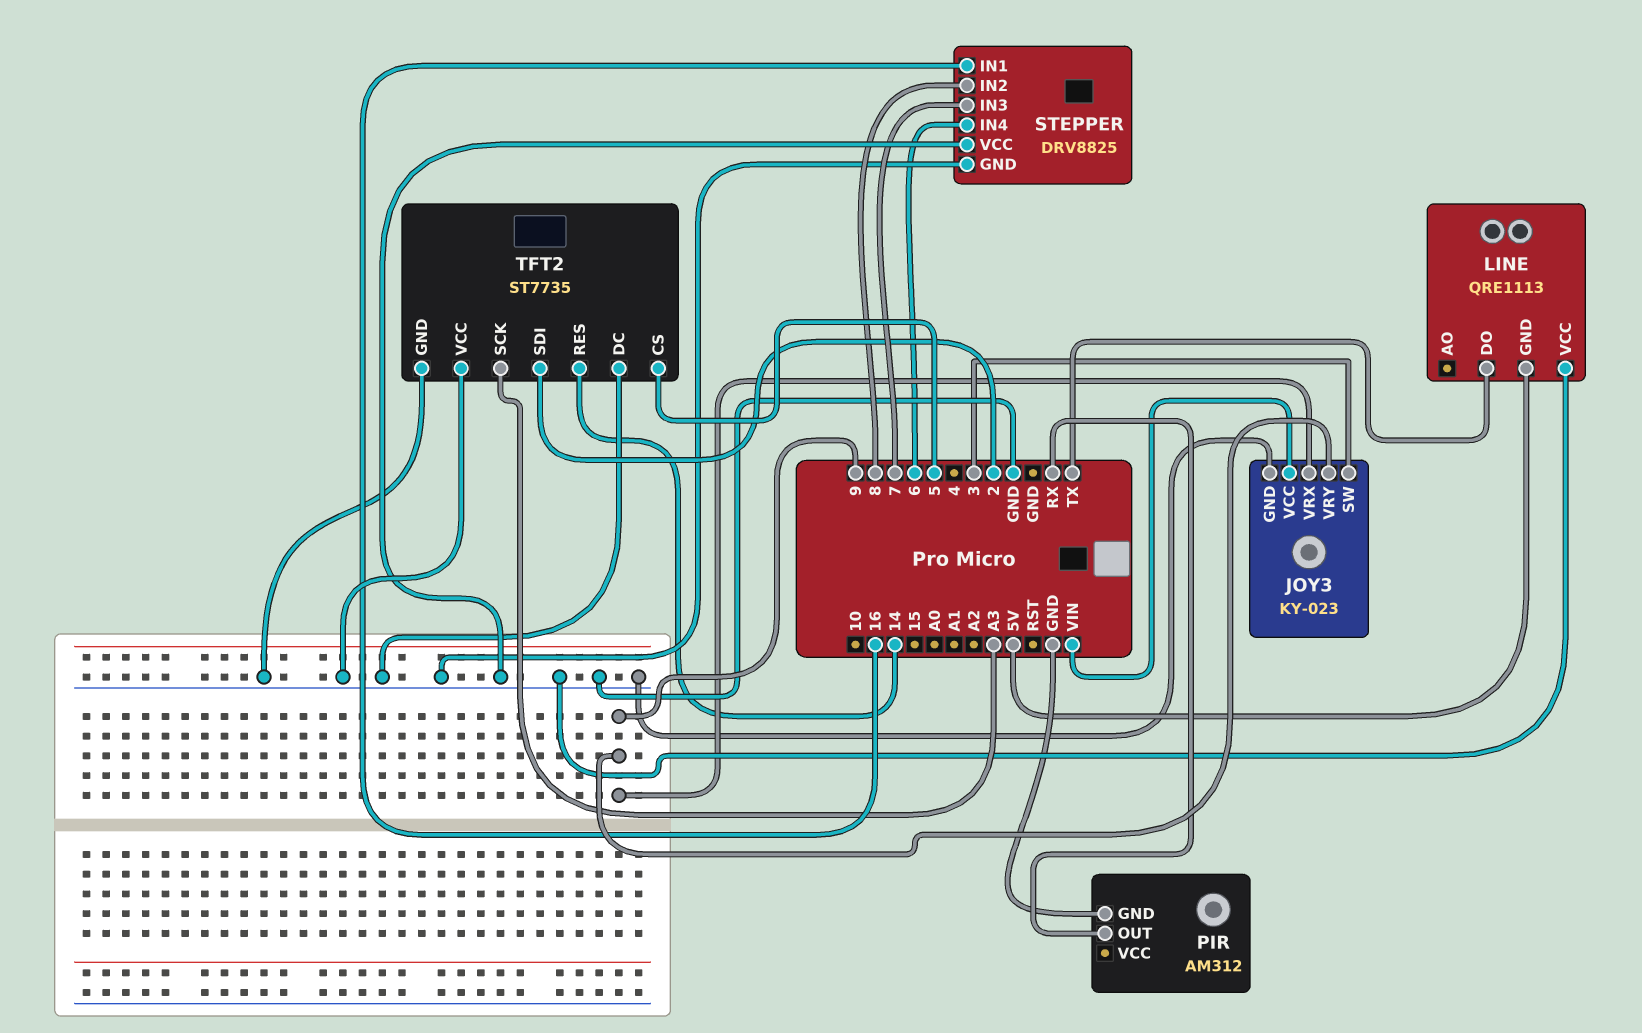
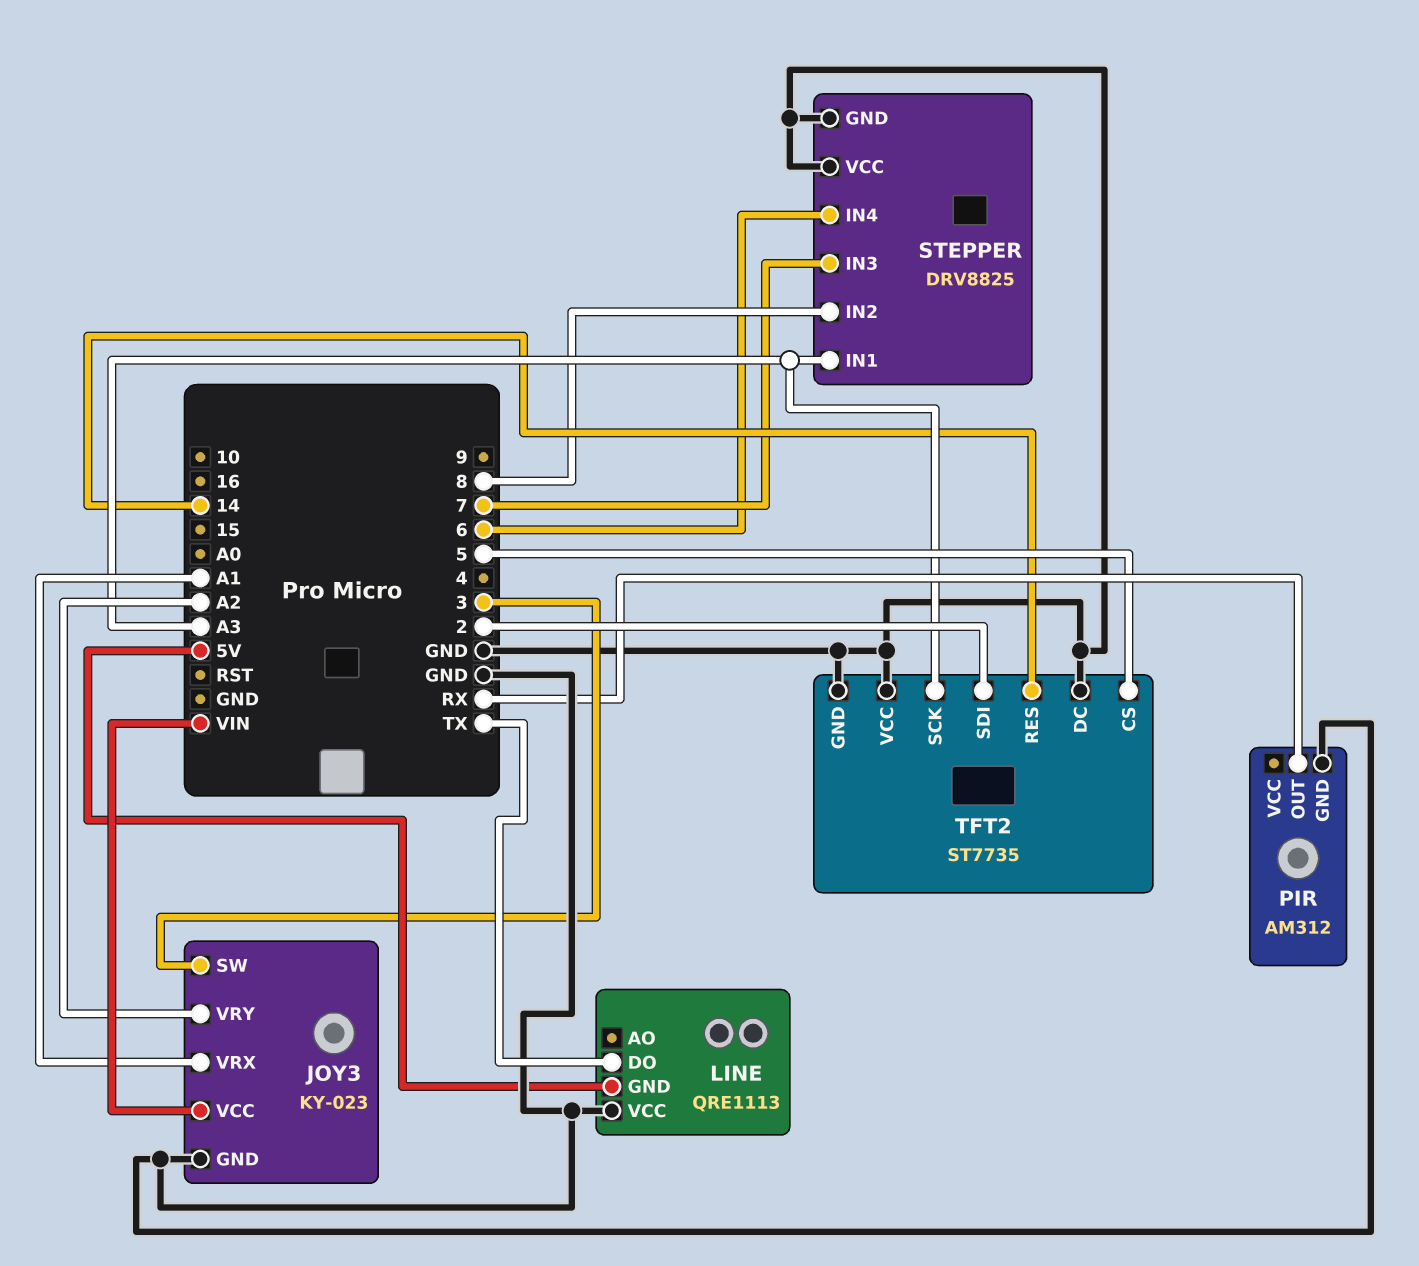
JOY3 pin VRX: 9 -> A1
JOY3 pin VRY: 9 -> A2
STEPPER pin IN1: 16 -> A3

